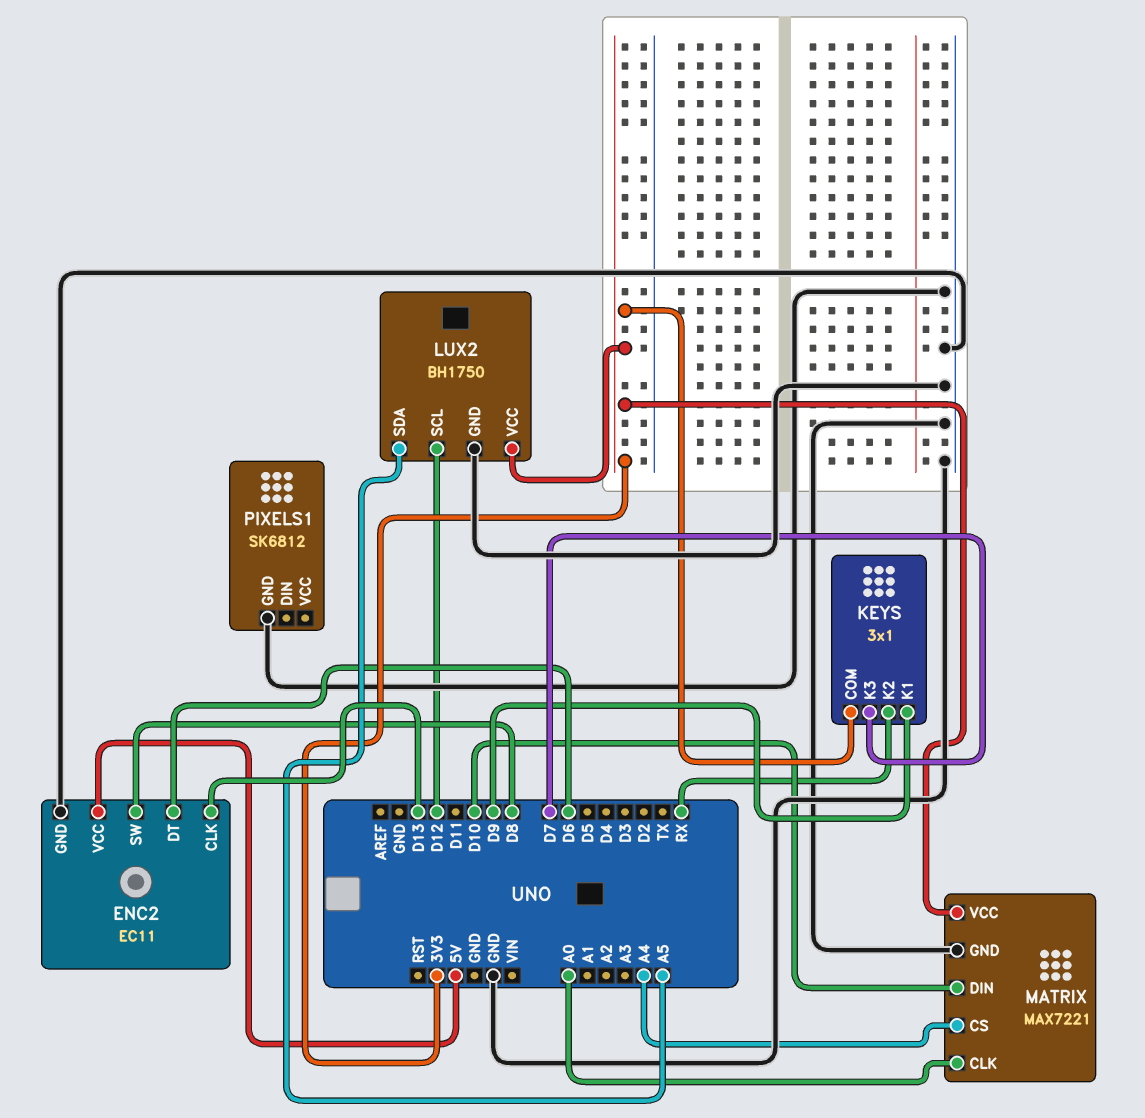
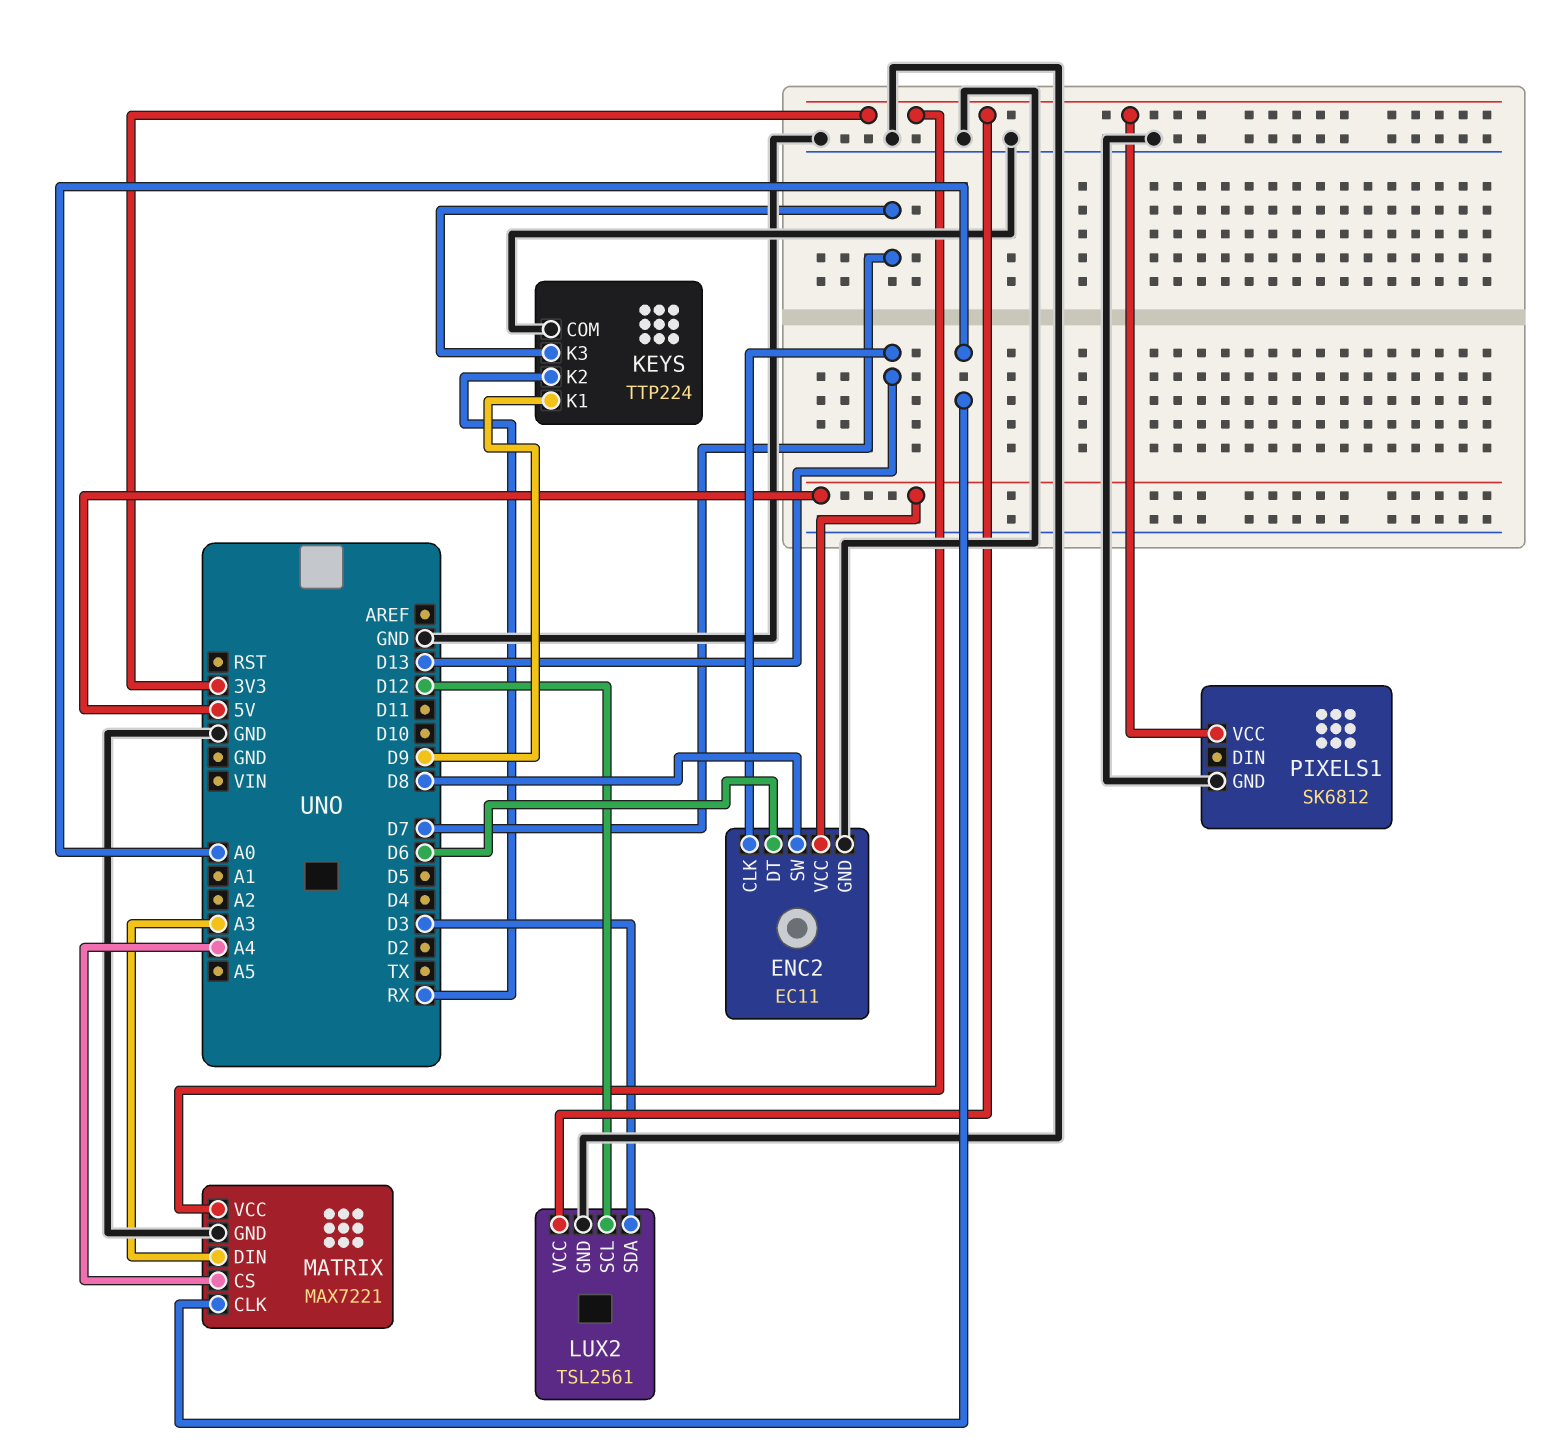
KEYS: 3x1 -> TTP224
KEYS pin COM: 3V3 -> GND
LUX2: BH1750 -> TSL2561
LUX2 pin SDA: A5 -> D3
MATRIX pin DIN: D10 -> A3
PIXELS1 pin VCC: none -> 3V3

